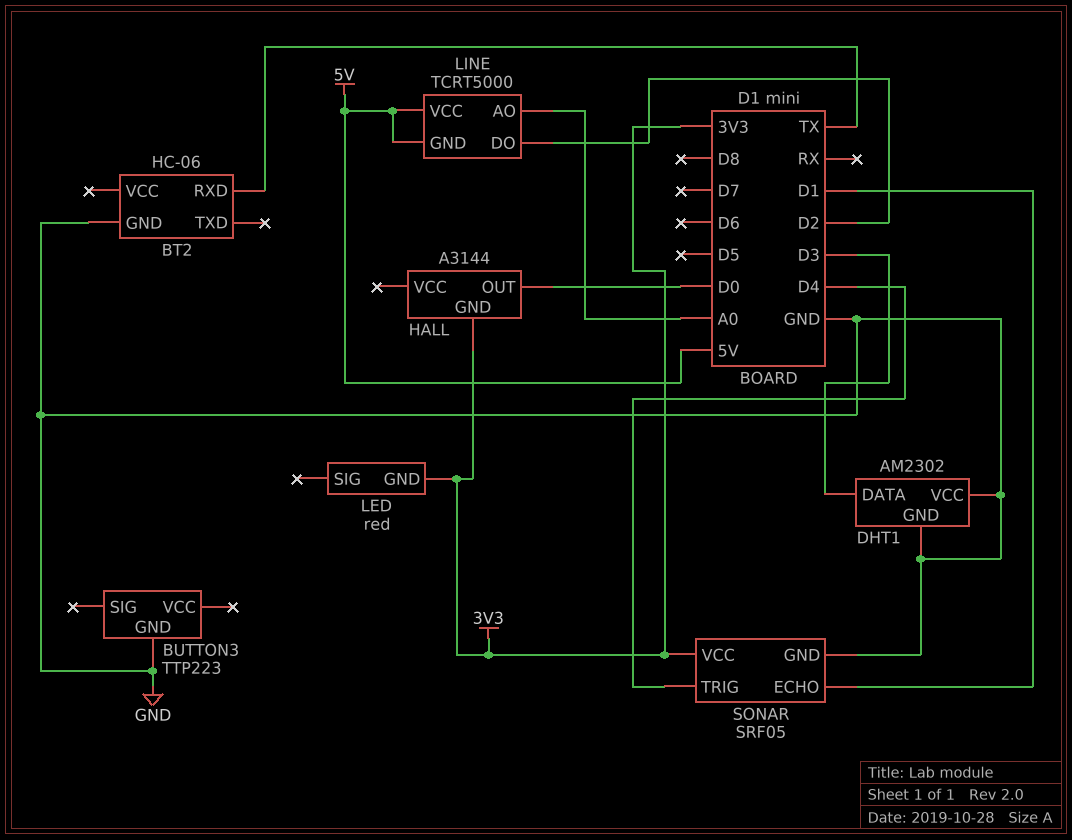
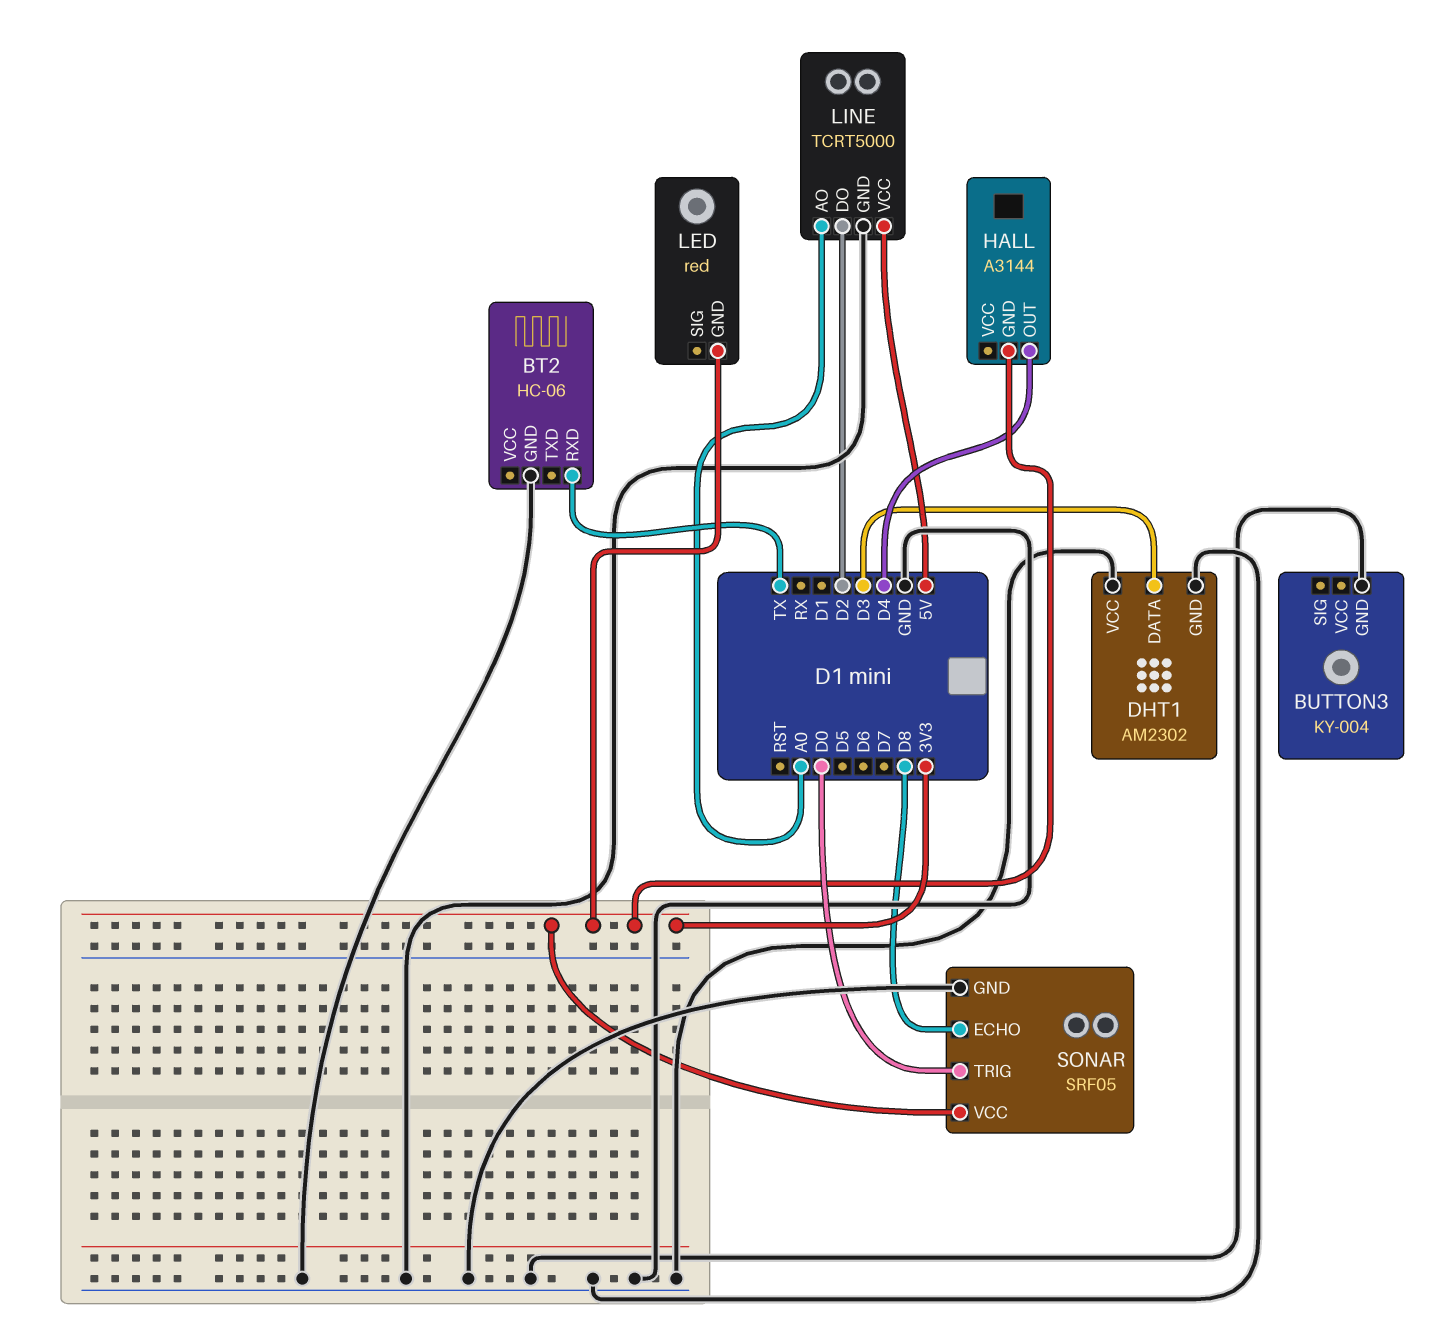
BUTTON3: TTP223 -> KY-004
HALL pin OUT: D0 -> D4
LINE pin GND: 5V -> GND
SONAR pin ECHO: D1 -> D8
SONAR pin TRIG: D4 -> D0

